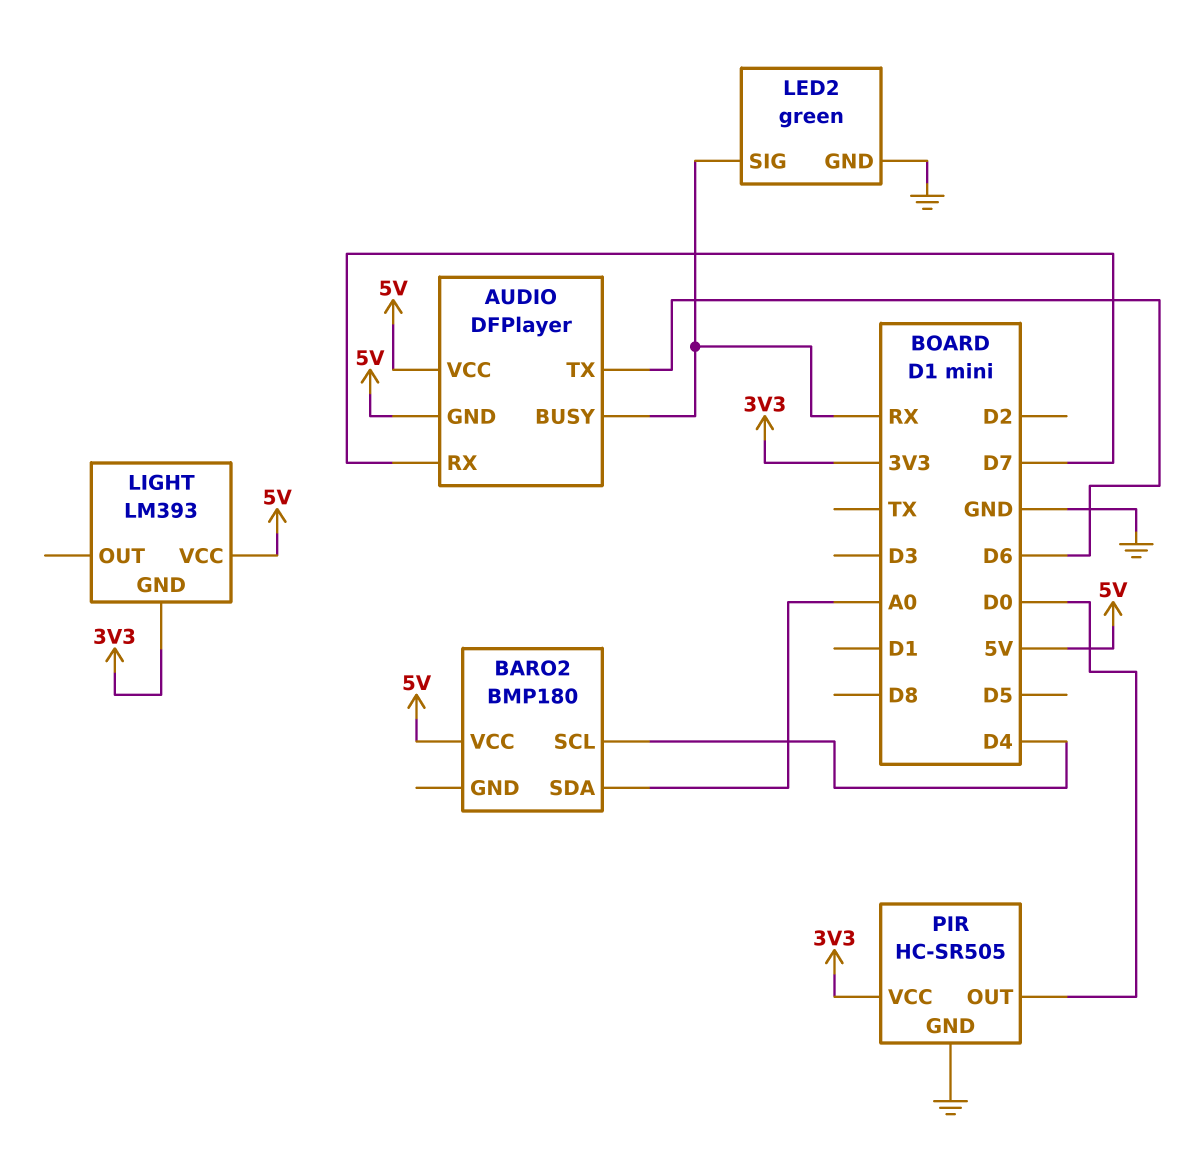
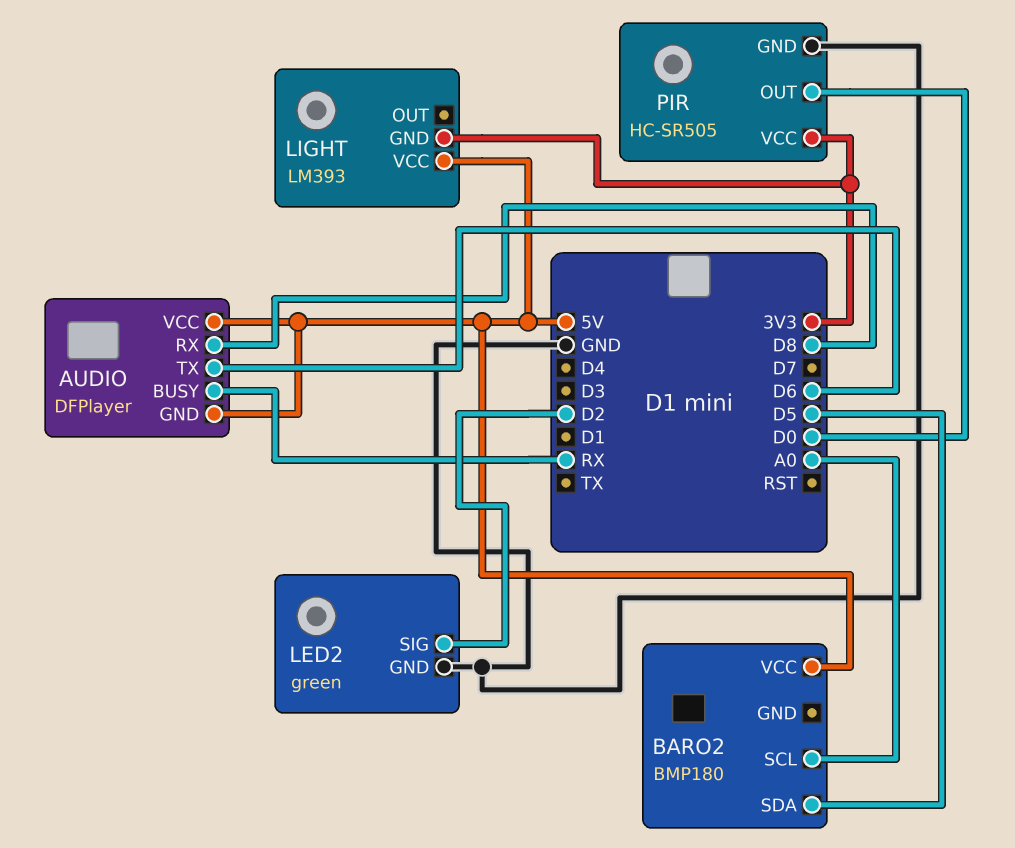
AUDIO pin RX: D7 -> D8
BARO2 pin SCL: D4 -> A0
BARO2 pin SDA: A0 -> D5
LED2 pin SIG: RX -> D2

